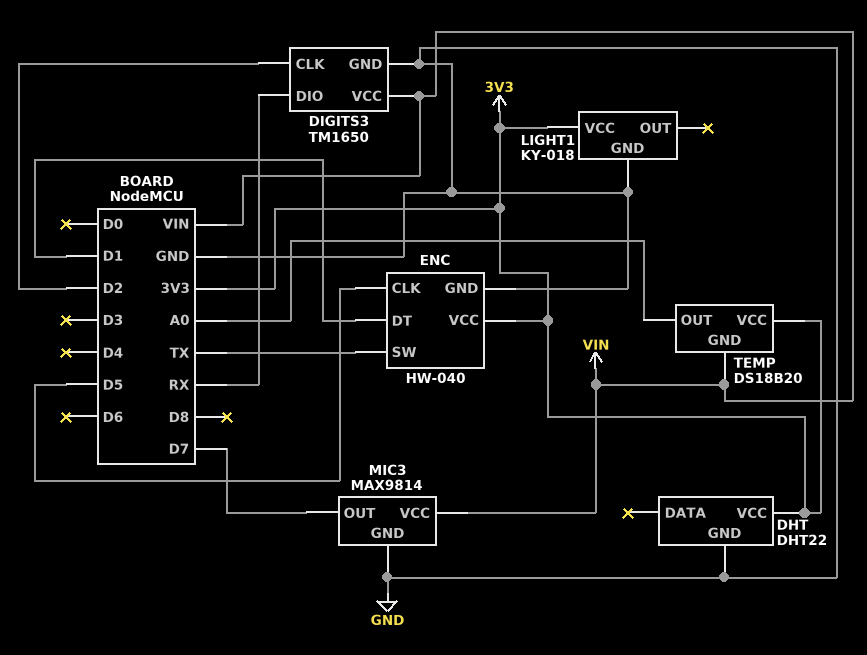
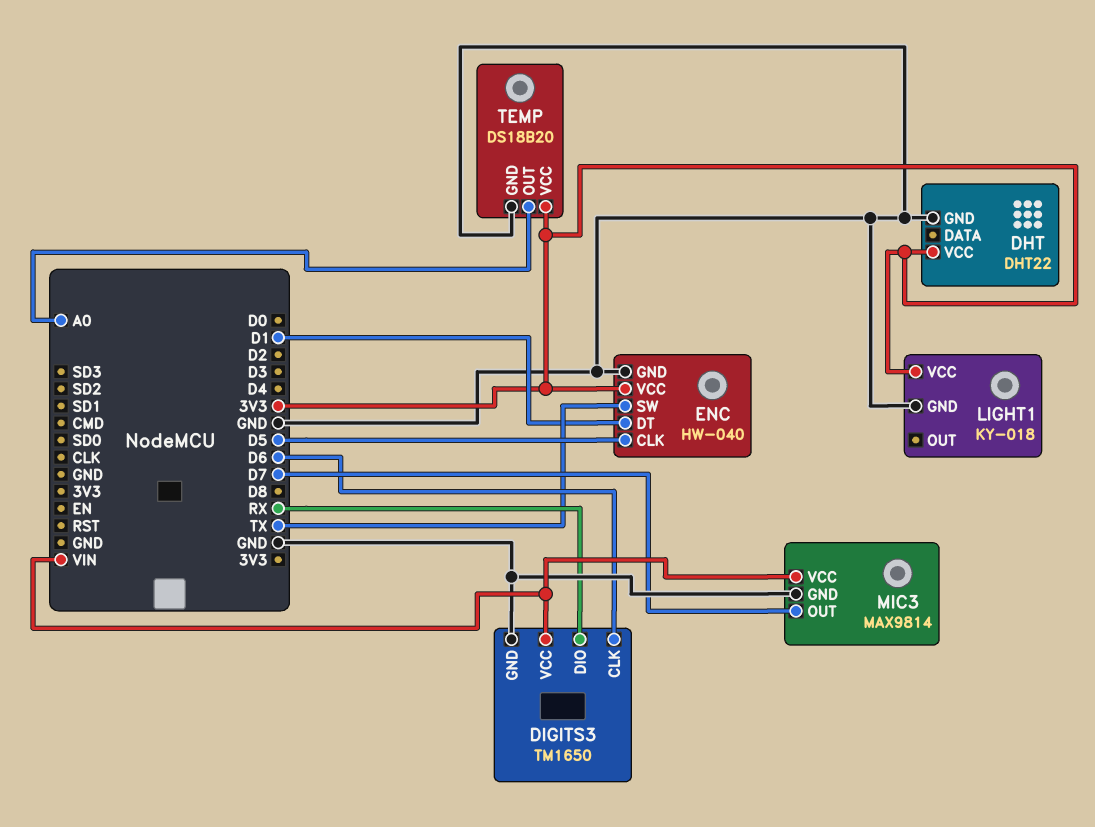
DIGITS3 pin CLK: D2 -> D6
TEMP pin GND: VIN -> GND

